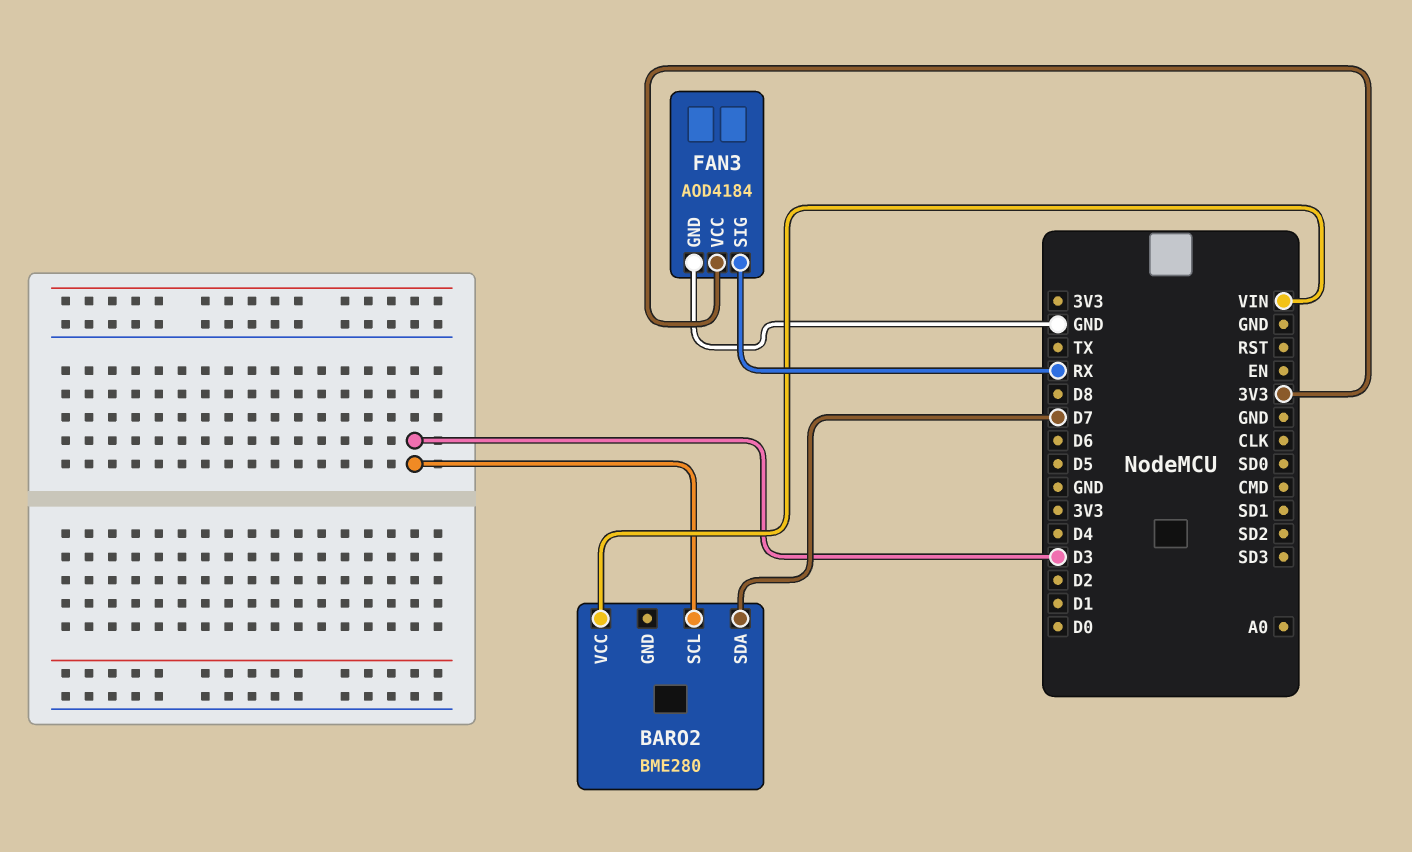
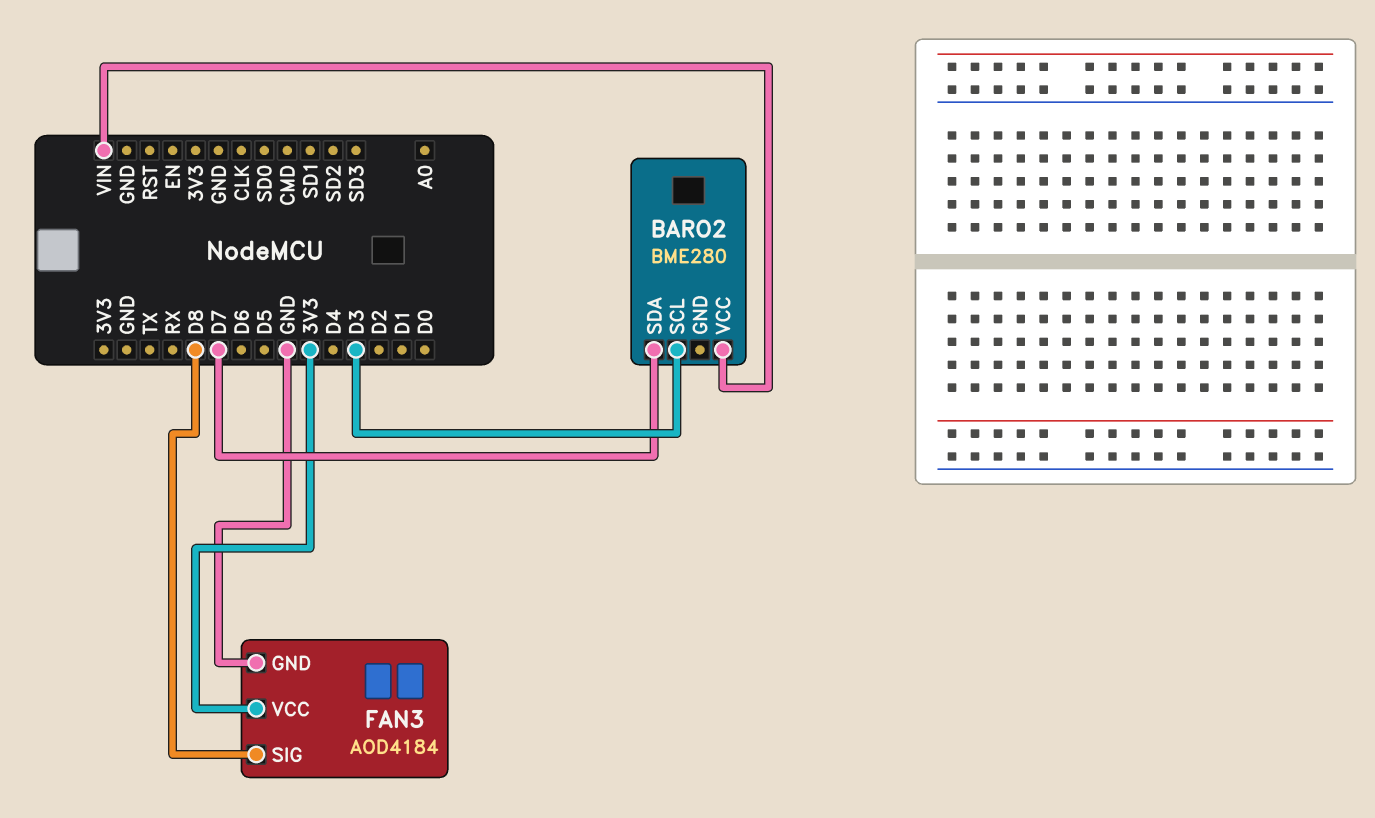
FAN3 pin SIG: RX -> D8

